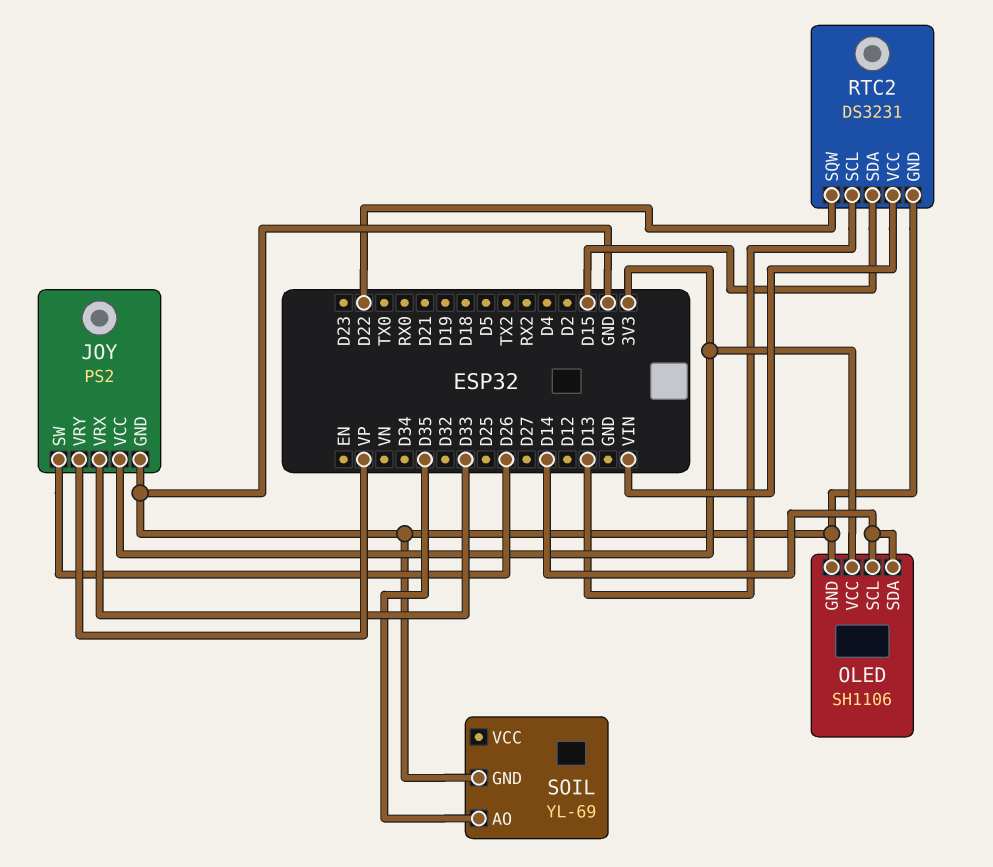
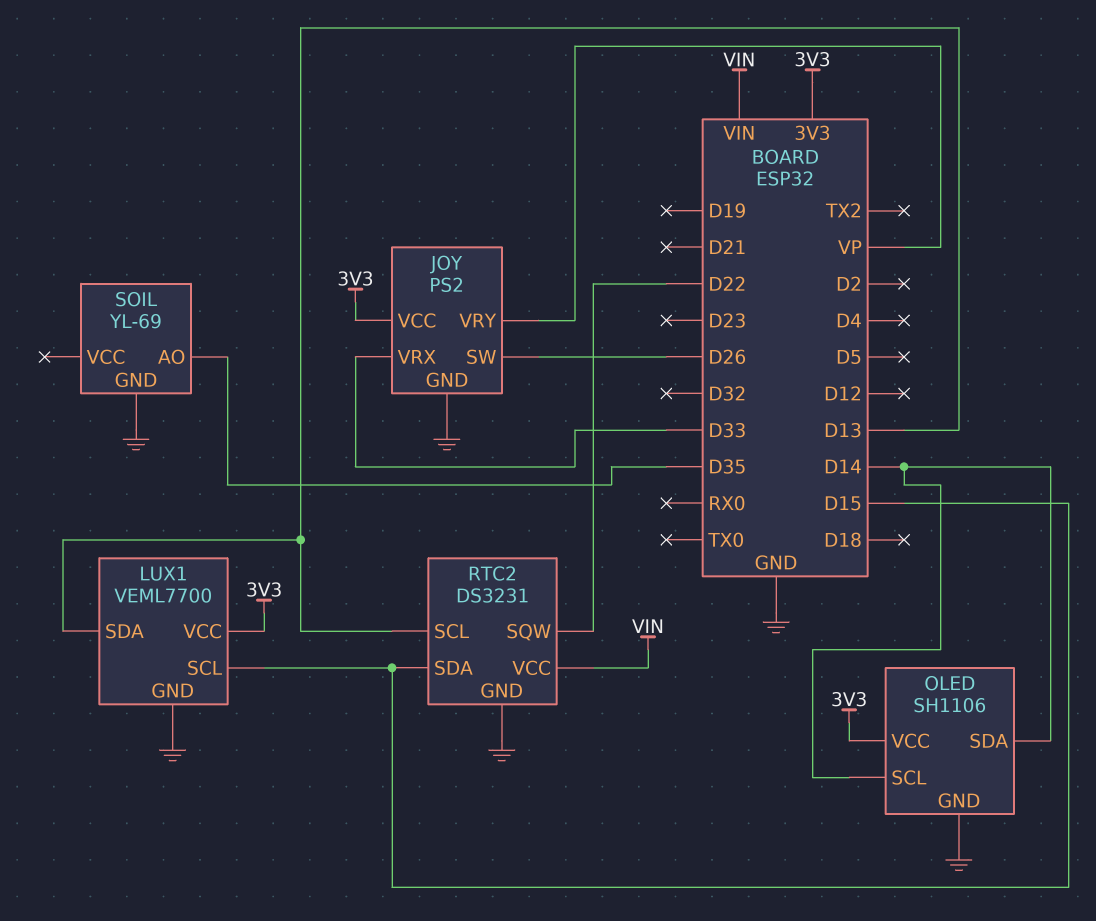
LUX1: none -> VEML7700
LUX1 pin GND: none -> GND
LUX1 pin SCL: none -> D15
LUX1 pin SDA: none -> D13
LUX1 pin VCC: none -> 3V3

